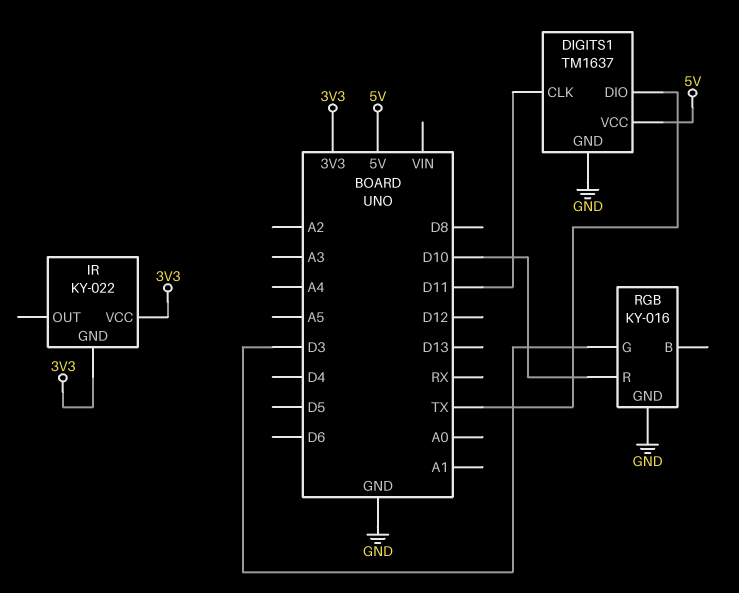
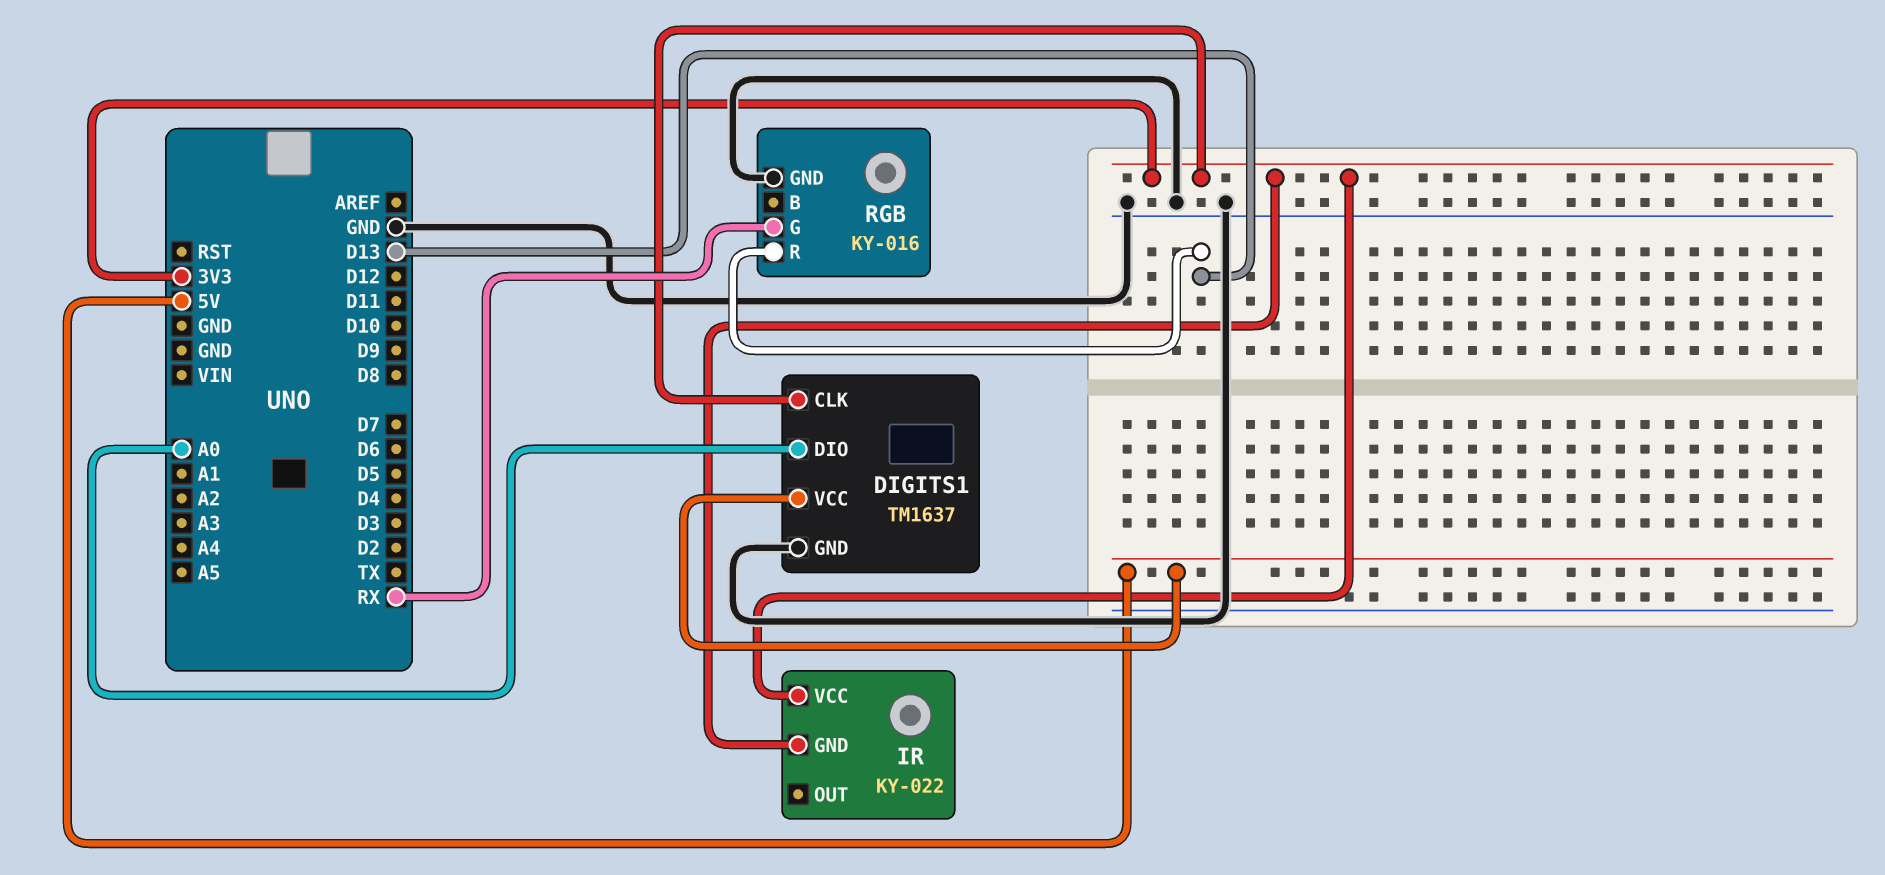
DIGITS1 pin CLK: D11 -> 3V3
DIGITS1 pin DIO: TX -> A0
RGB pin G: D3 -> RX
RGB pin R: D10 -> D13

